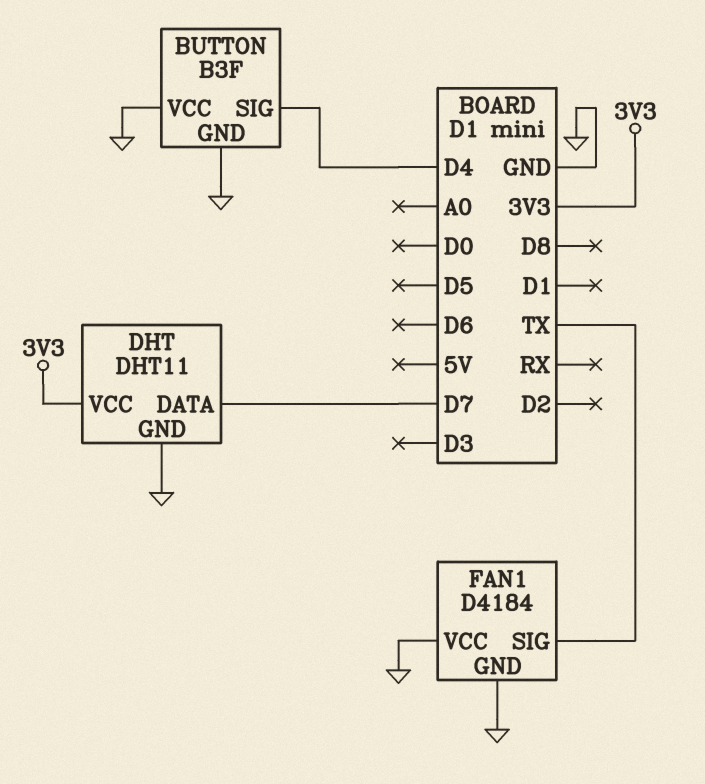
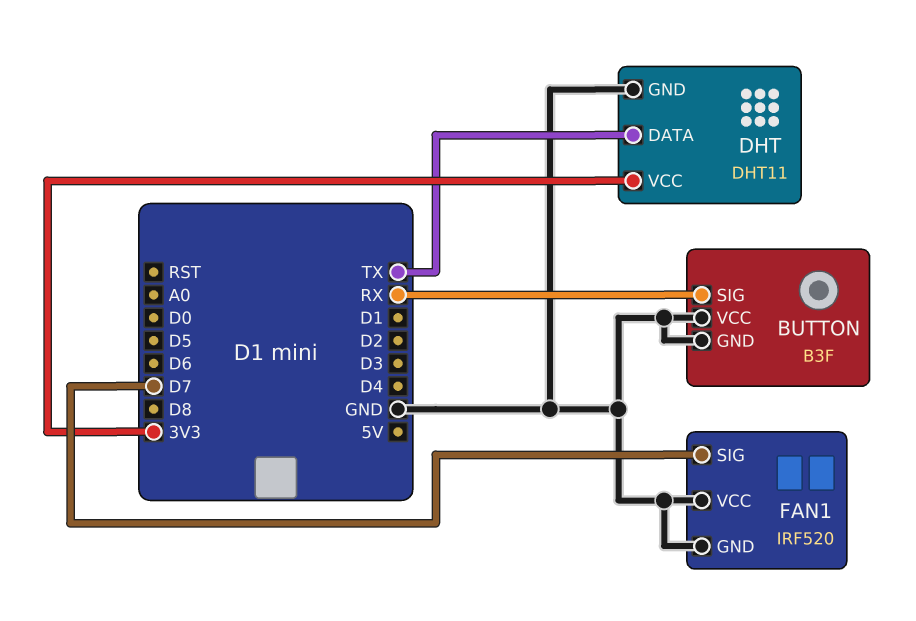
BUTTON pin SIG: D4 -> RX
DHT pin DATA: D7 -> TX
FAN1: D4184 -> IRF520
FAN1 pin SIG: TX -> D7

